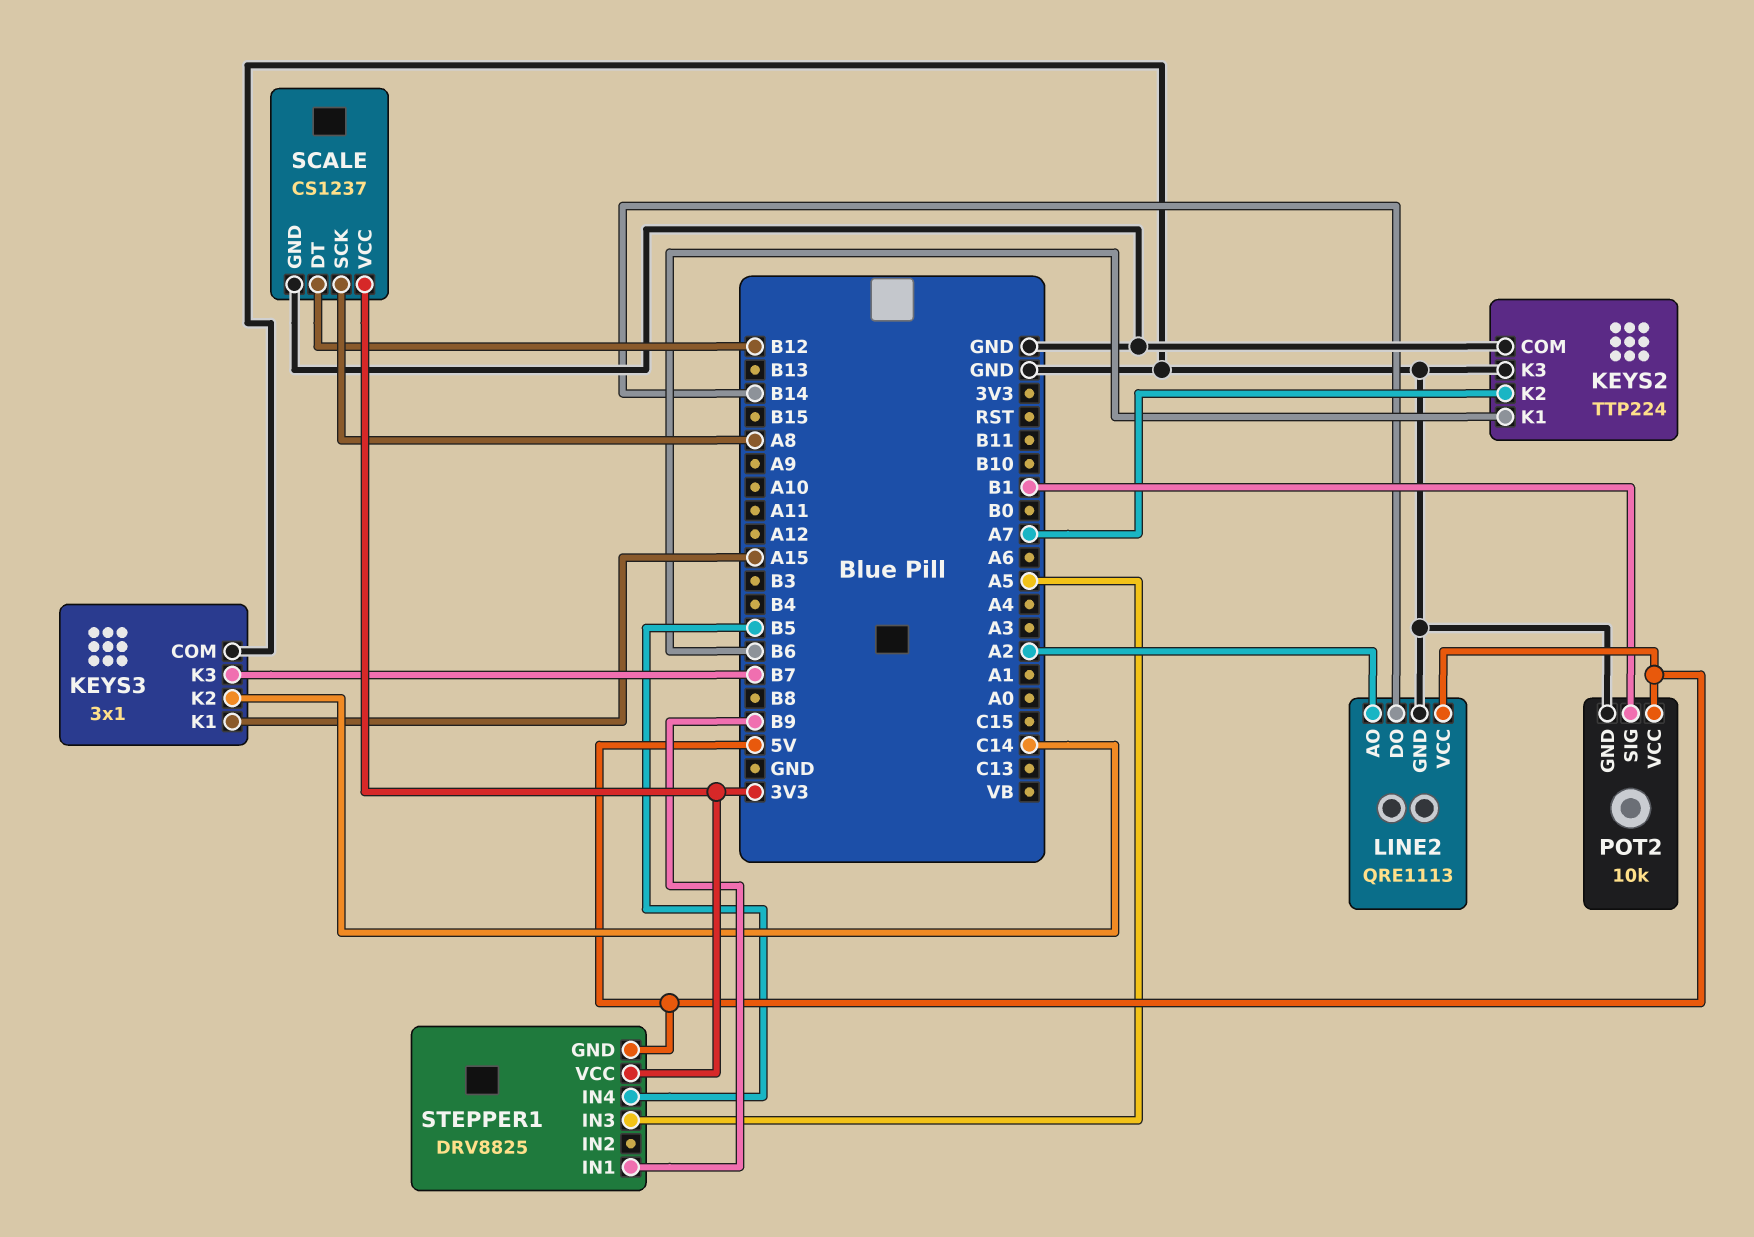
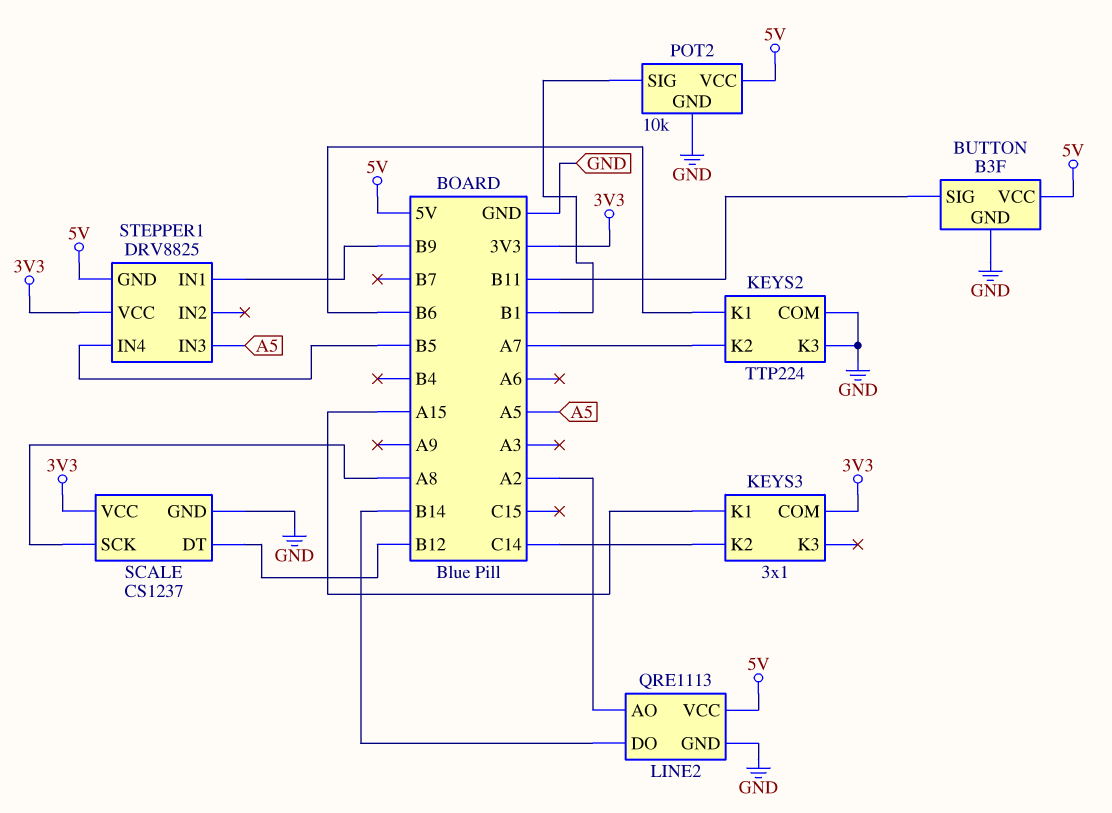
BUTTON: none -> B3F
BUTTON pin GND: none -> GND
BUTTON pin SIG: none -> B11
BUTTON pin VCC: none -> 5V
KEYS3 pin COM: GND -> 3V3
KEYS3 pin K3: B7 -> none

